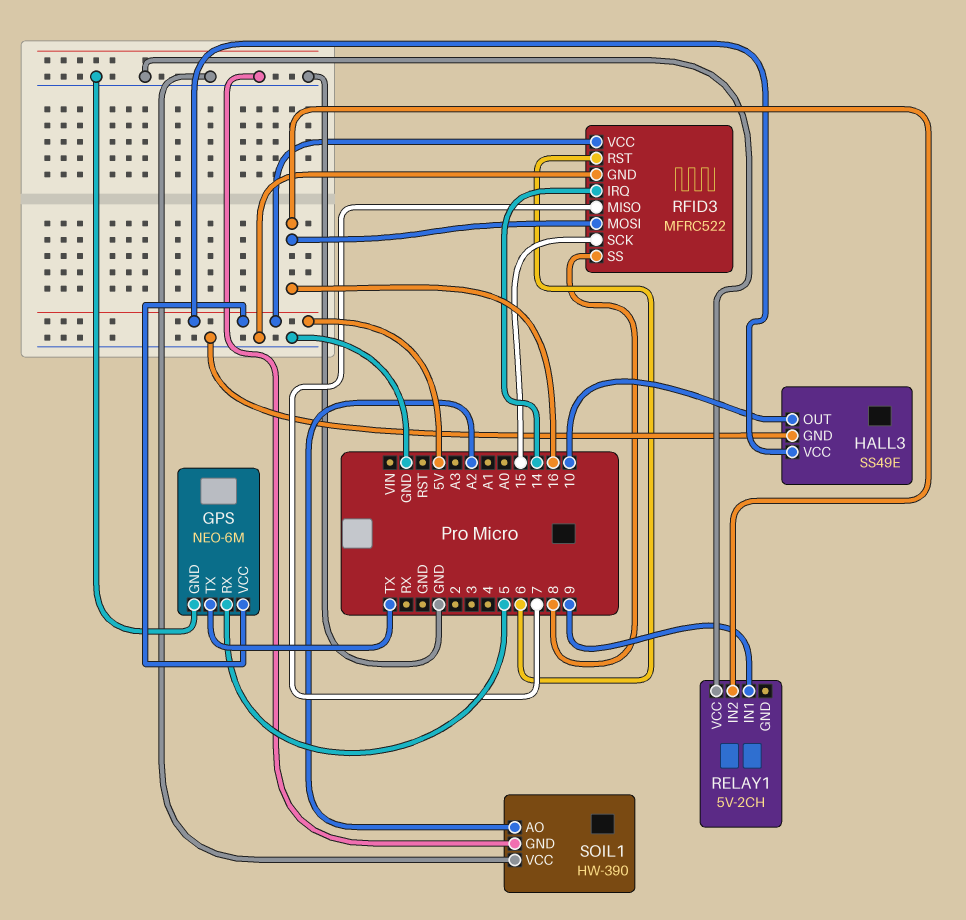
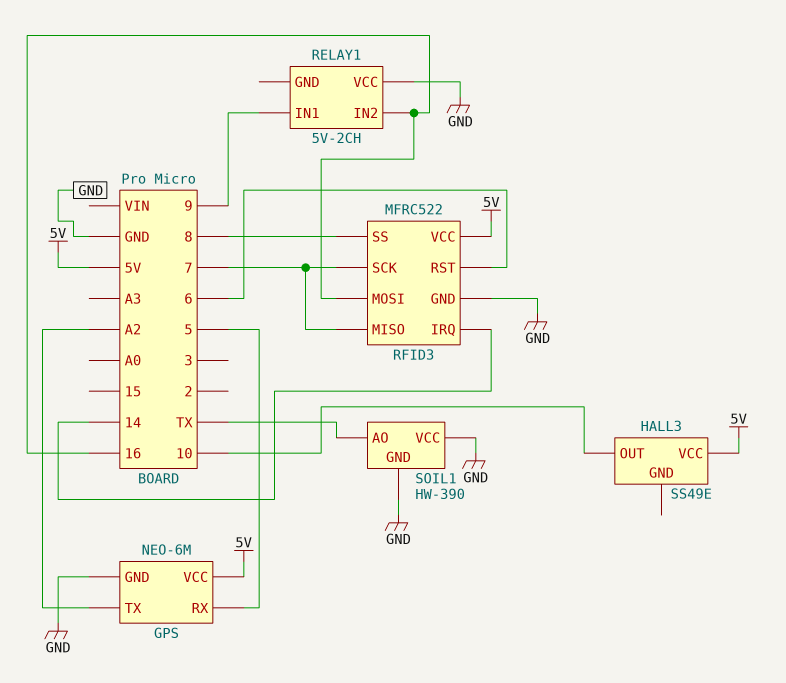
GPS pin TX: TX -> A2
HALL3 pin GND: GND -> none
RFID3 pin SCK: 15 -> 7
SOIL1 pin AO: A2 -> TX

